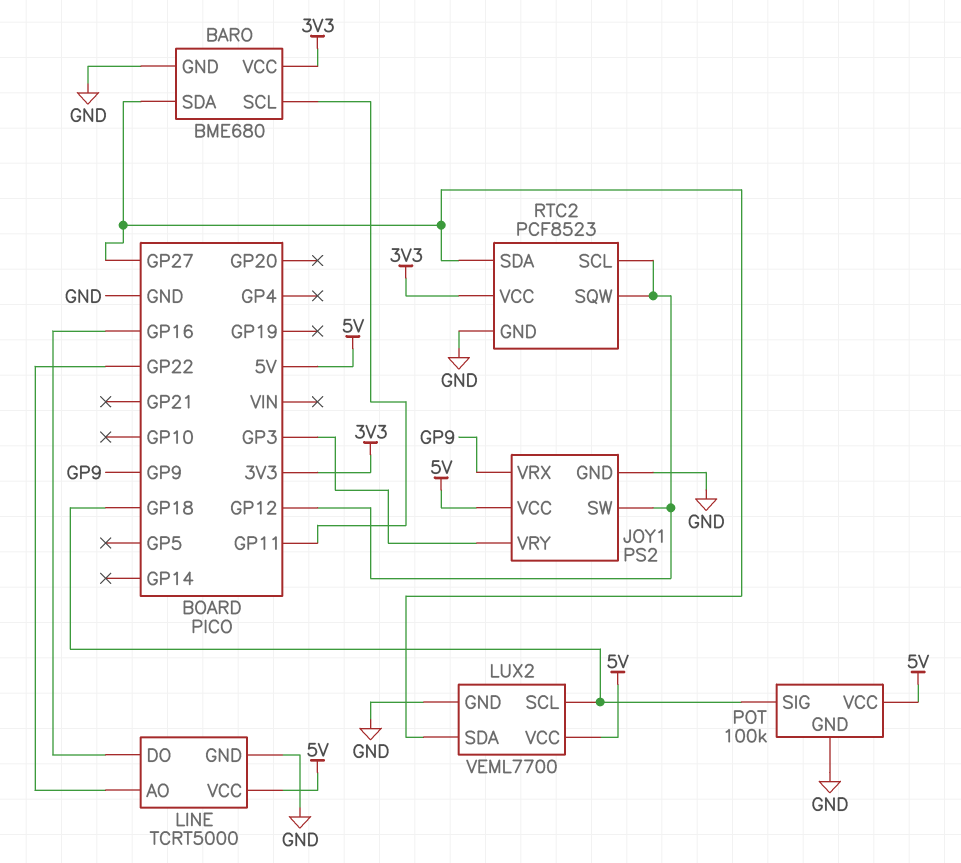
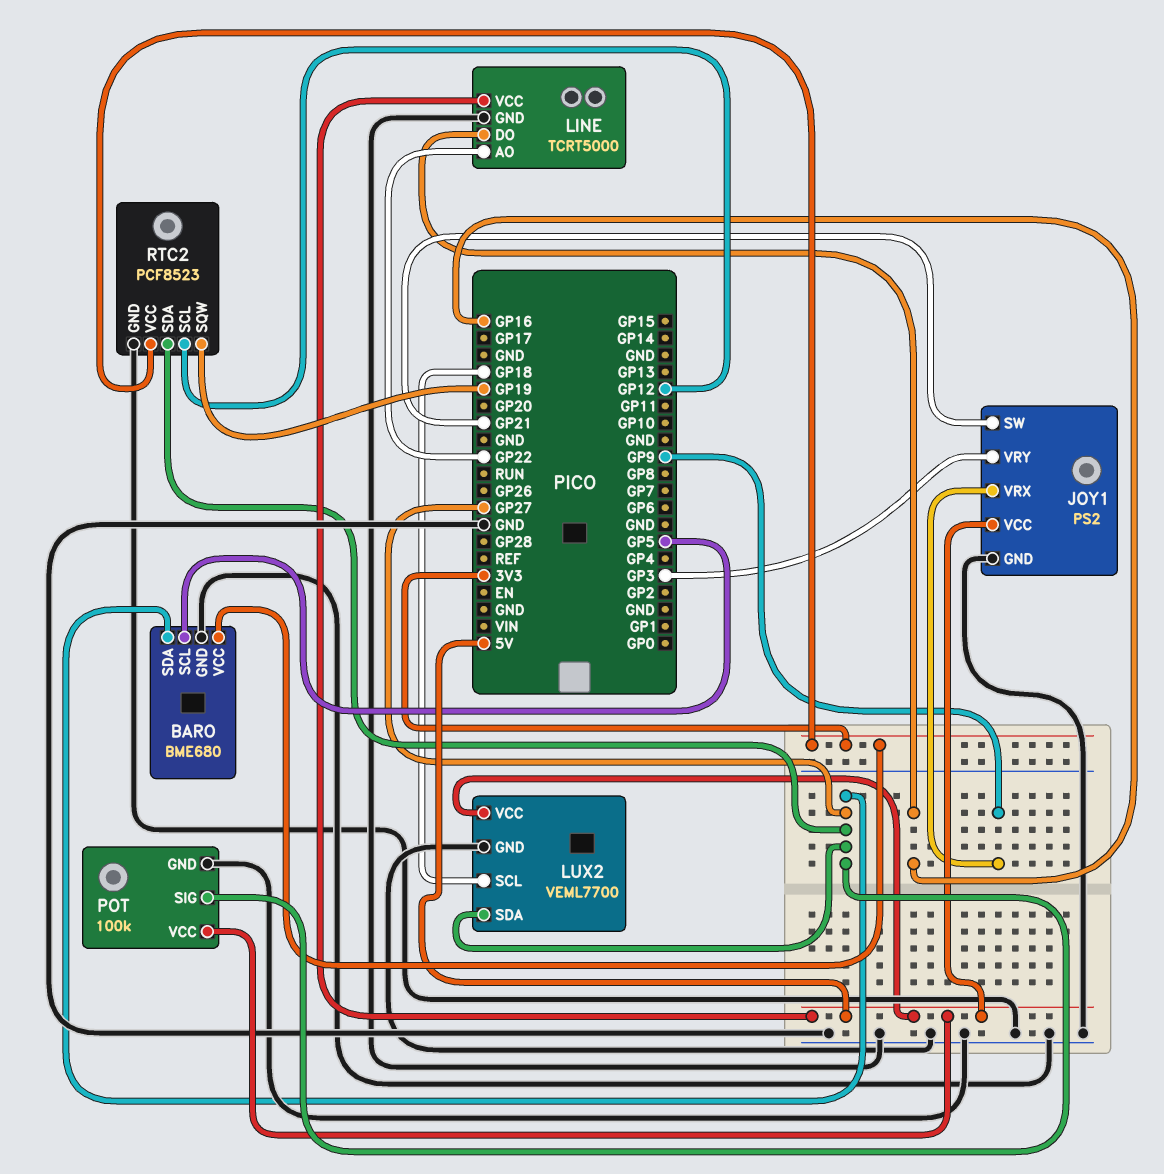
BARO pin SCL: GP11 -> GP5
JOY1 pin SW: GP12 -> GP21
POT pin SIG: GP18 -> GP27
RTC2 pin SQW: GP12 -> GP19

